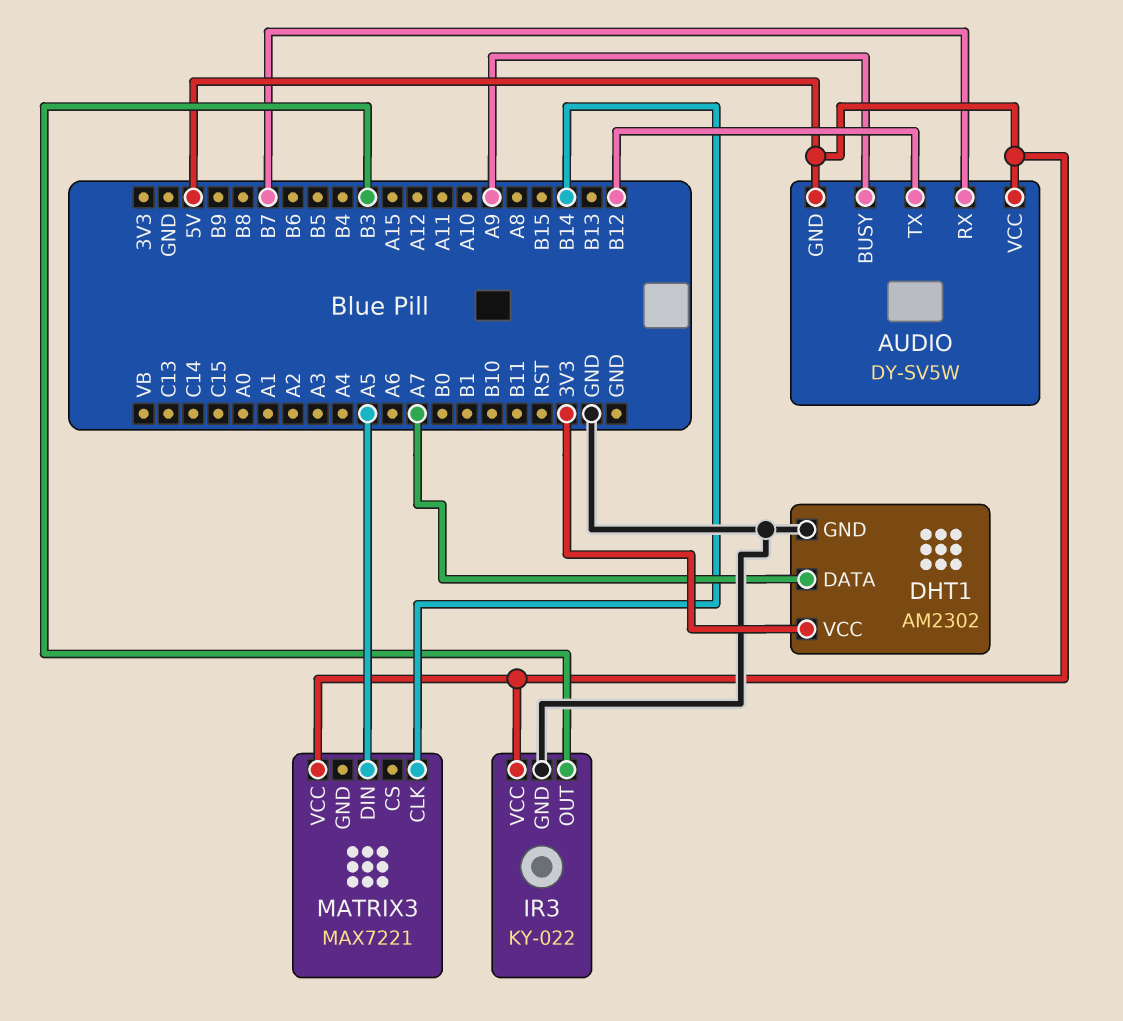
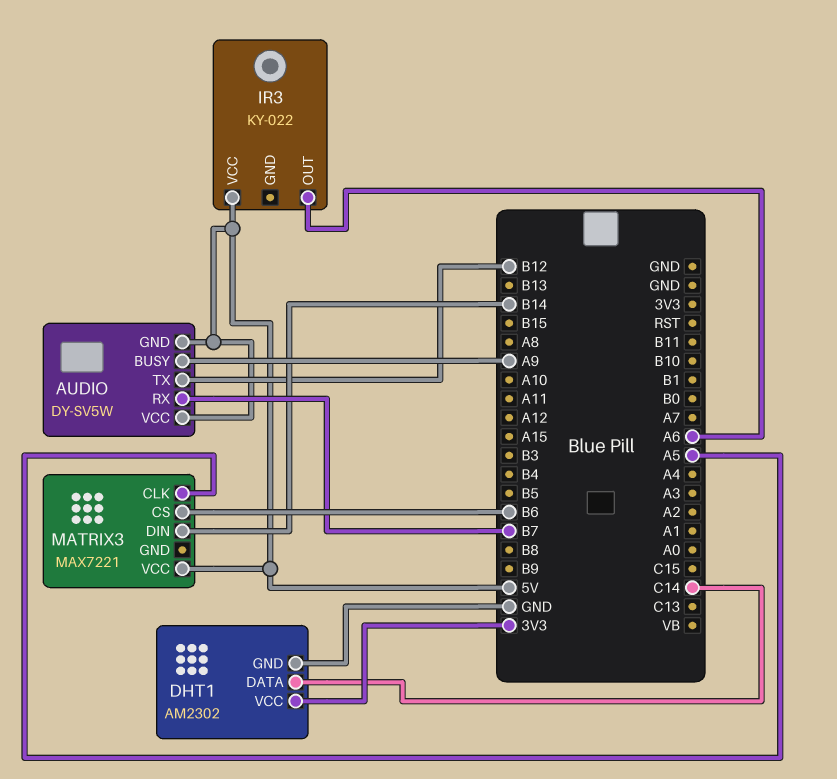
DHT1 pin DATA: A7 -> C14
IR3 pin GND: GND -> none
IR3 pin OUT: B3 -> A6
MATRIX3 pin CLK: B14 -> A5
MATRIX3 pin CS: none -> B6
MATRIX3 pin DIN: A5 -> B14

